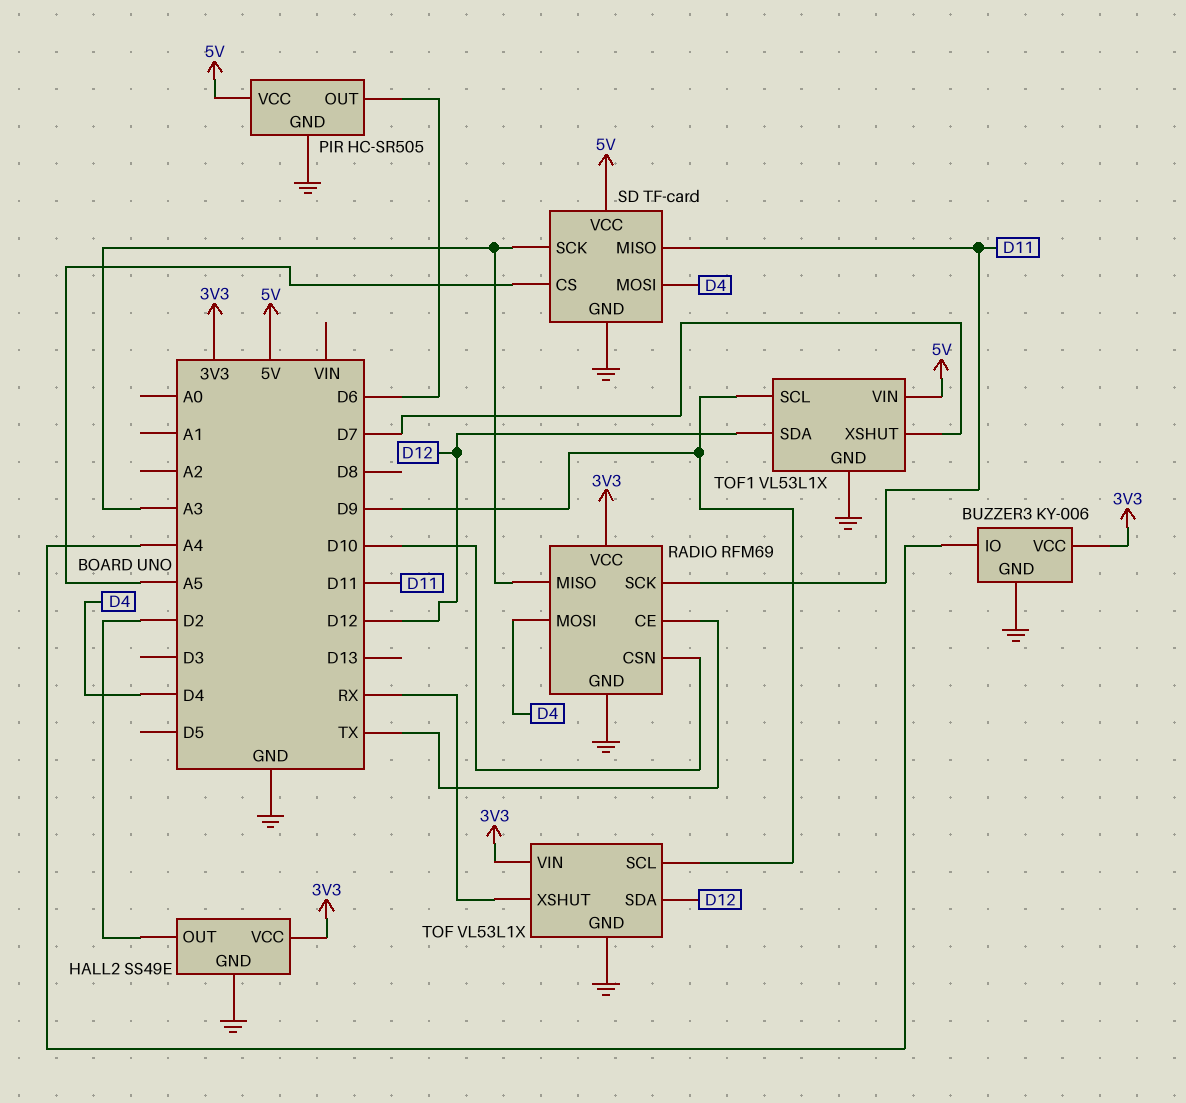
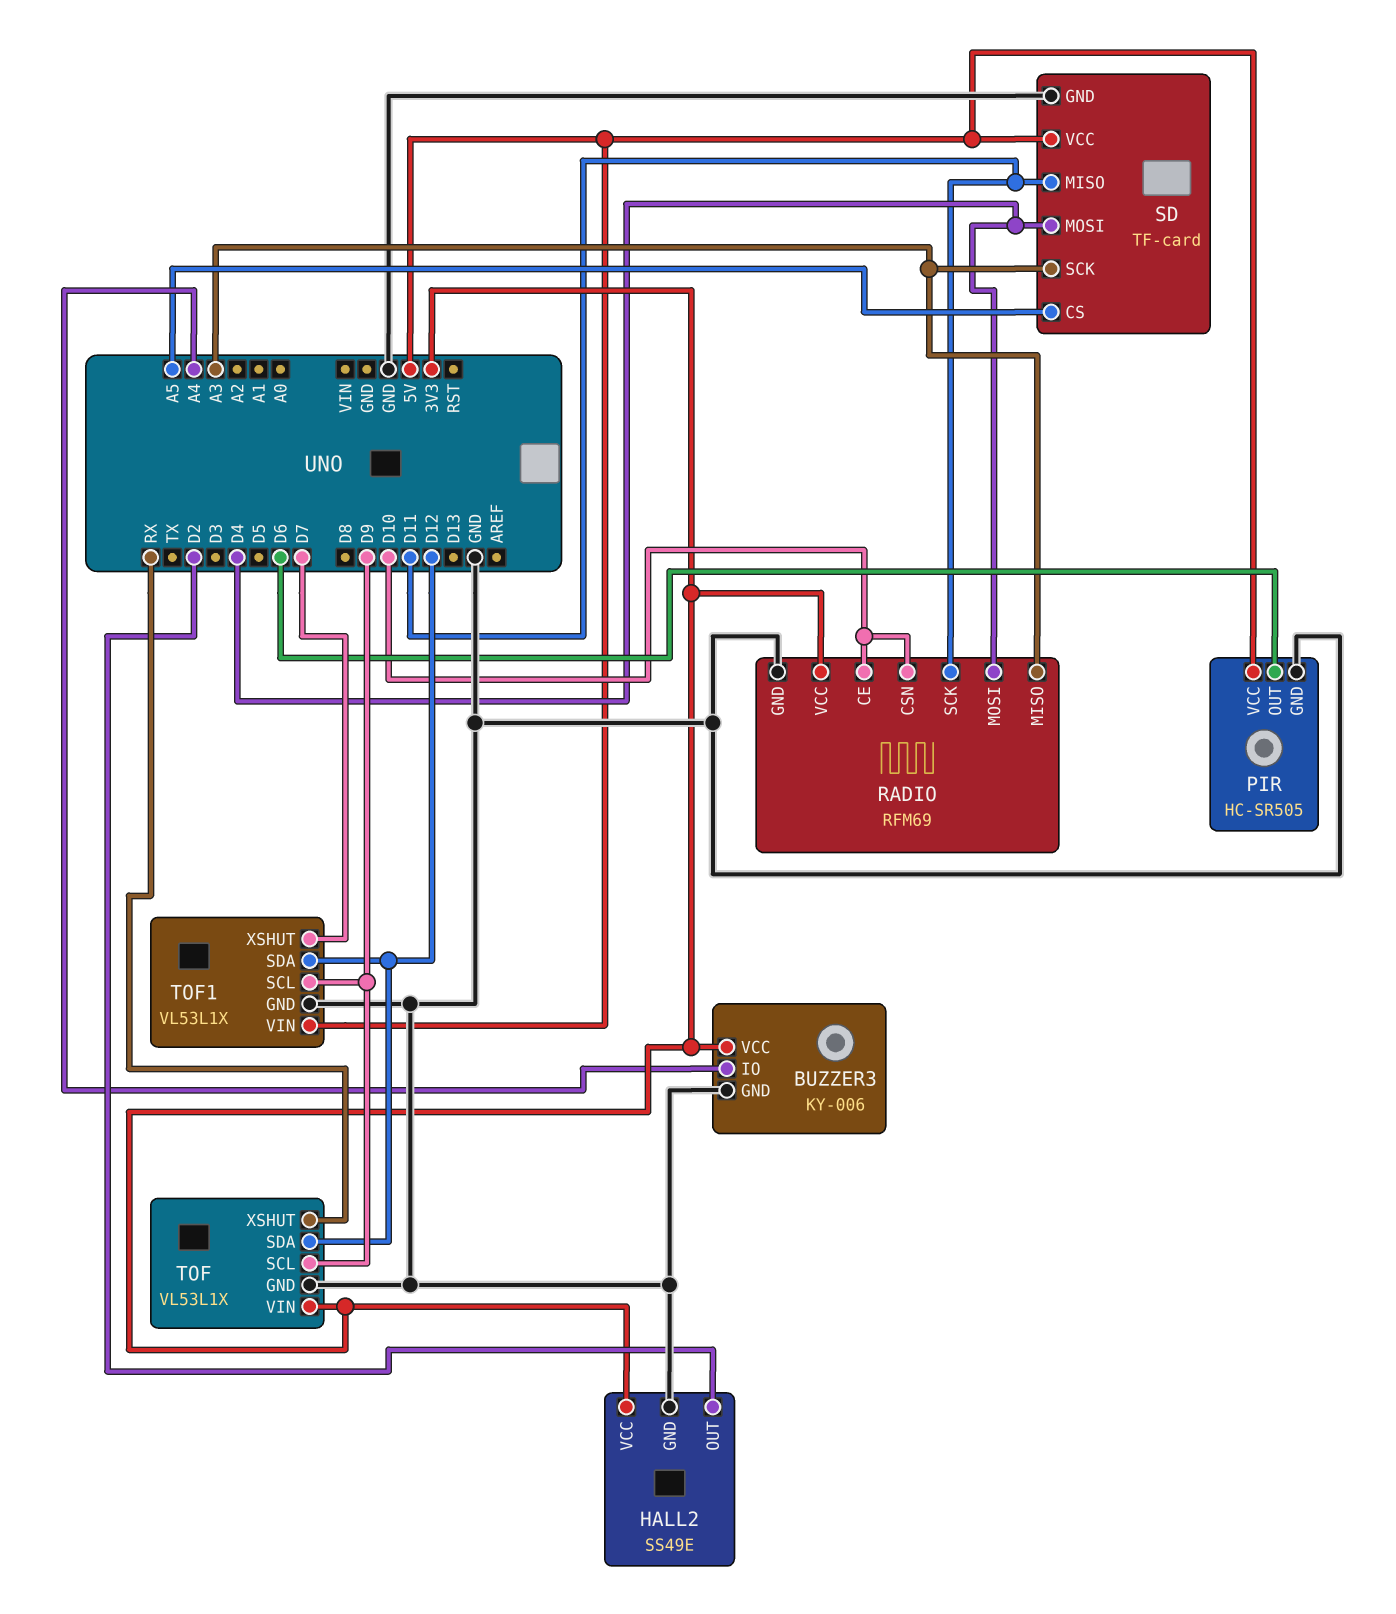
RADIO pin CE: TX -> D10

